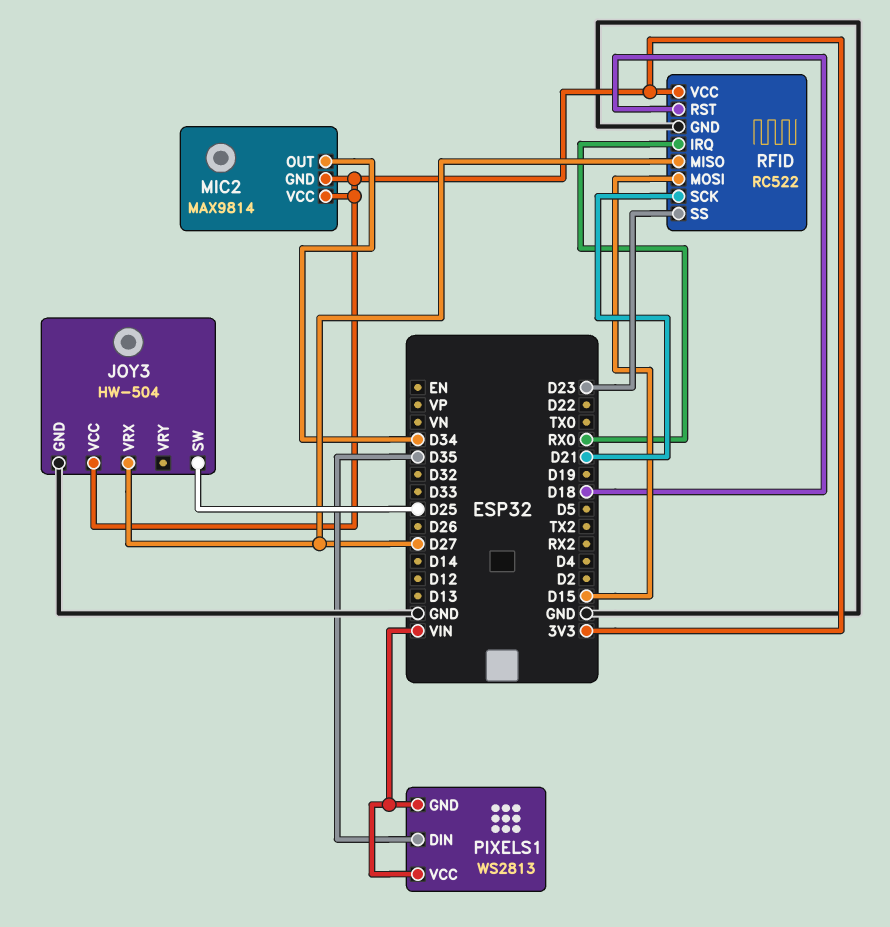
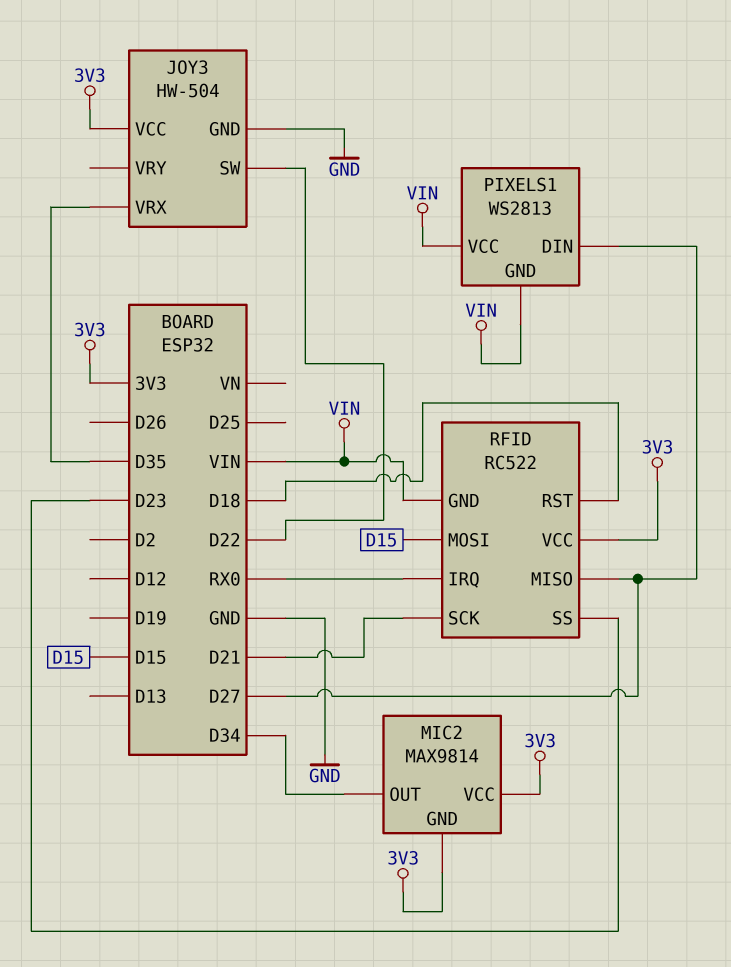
JOY3 pin SW: D25 -> D22
JOY3 pin VRX: D27 -> D35
PIXELS1 pin DIN: D35 -> D27
RFID pin GND: GND -> VIN

